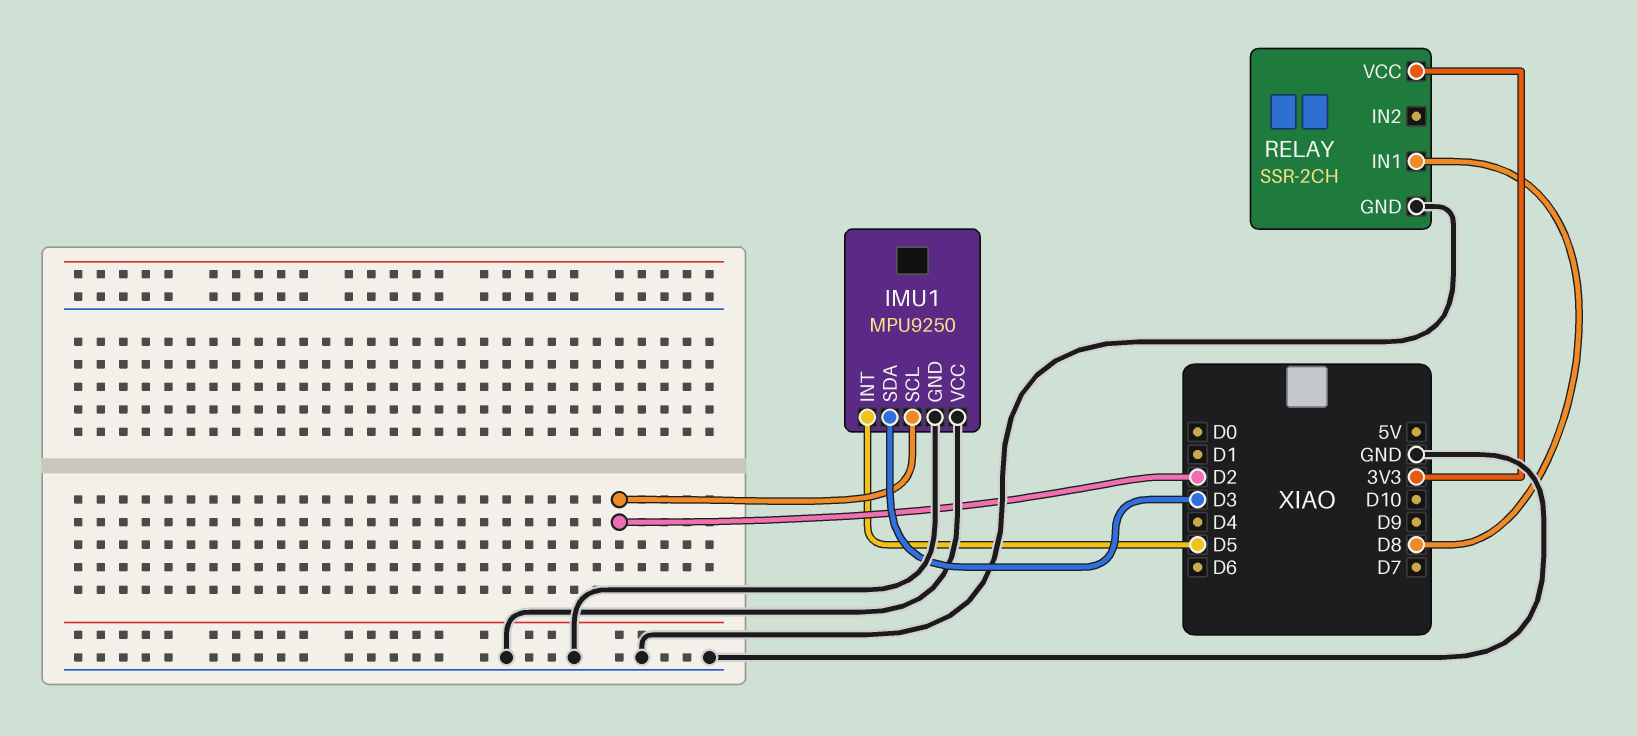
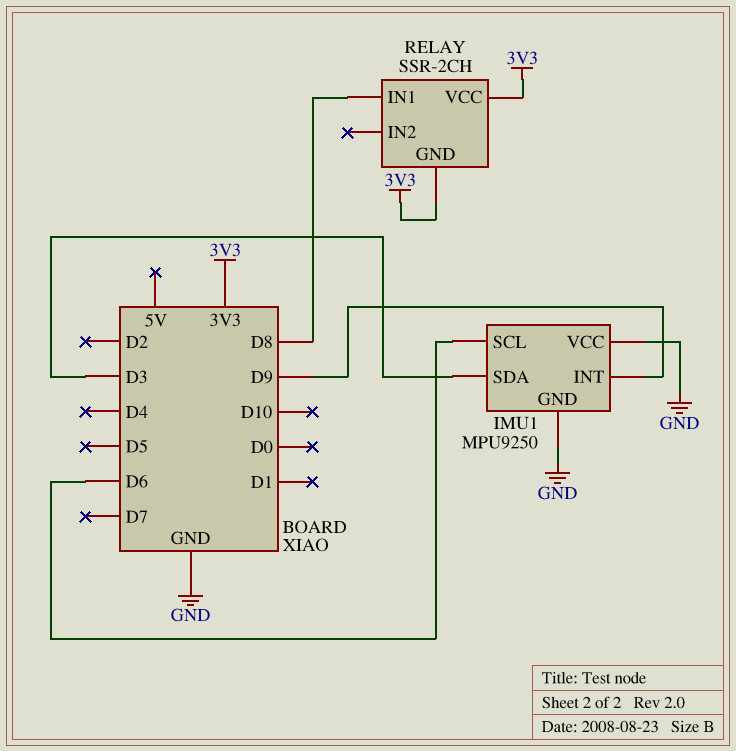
IMU1 pin INT: D5 -> D9
IMU1 pin SCL: D2 -> D6
RELAY pin GND: GND -> 3V3

